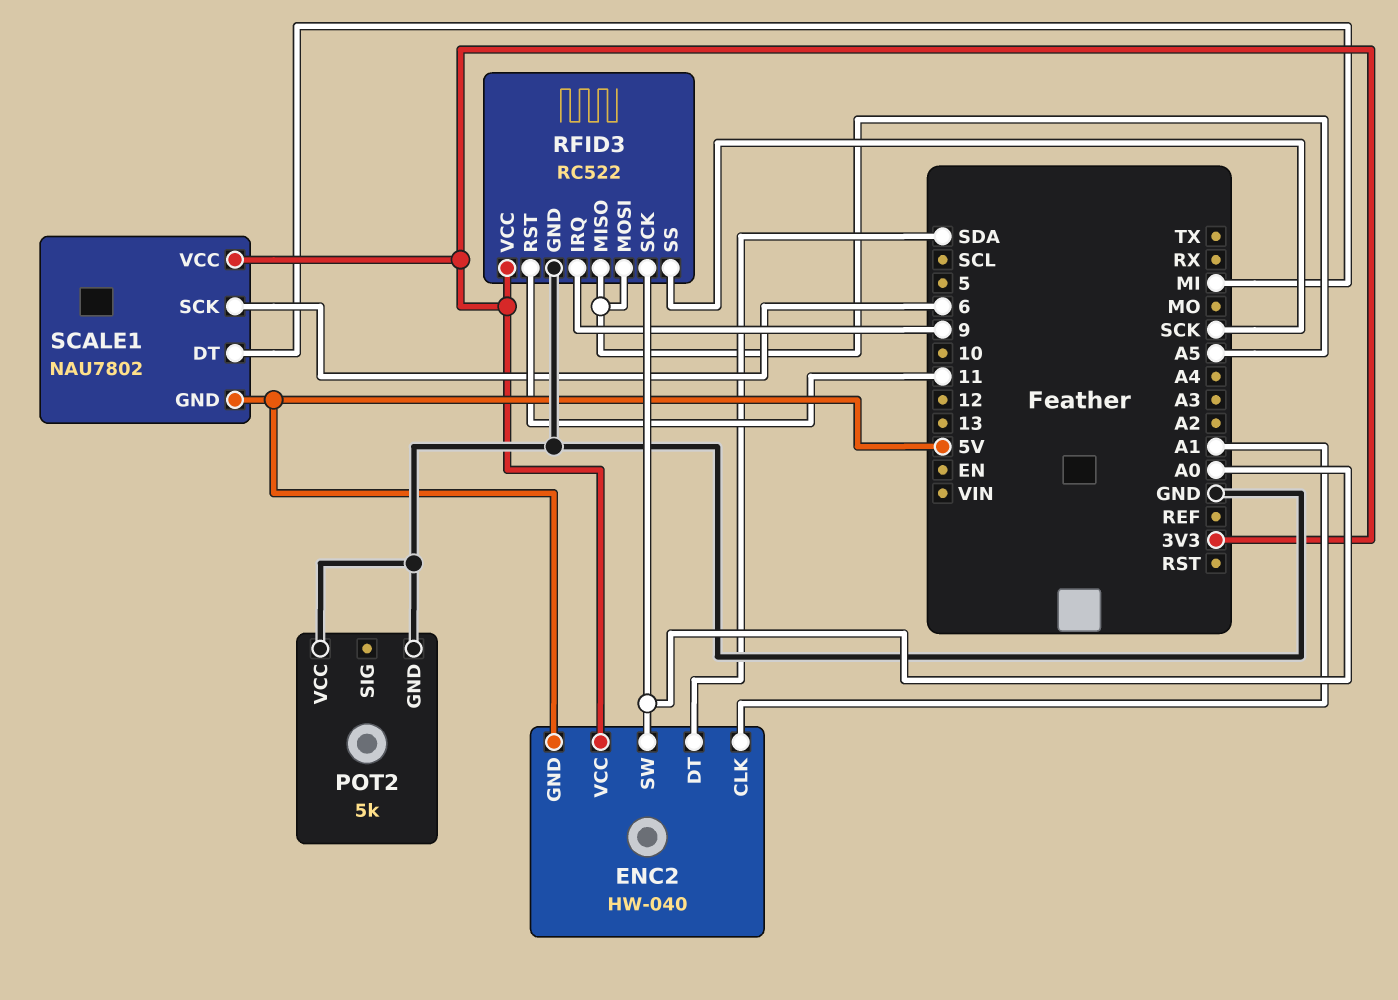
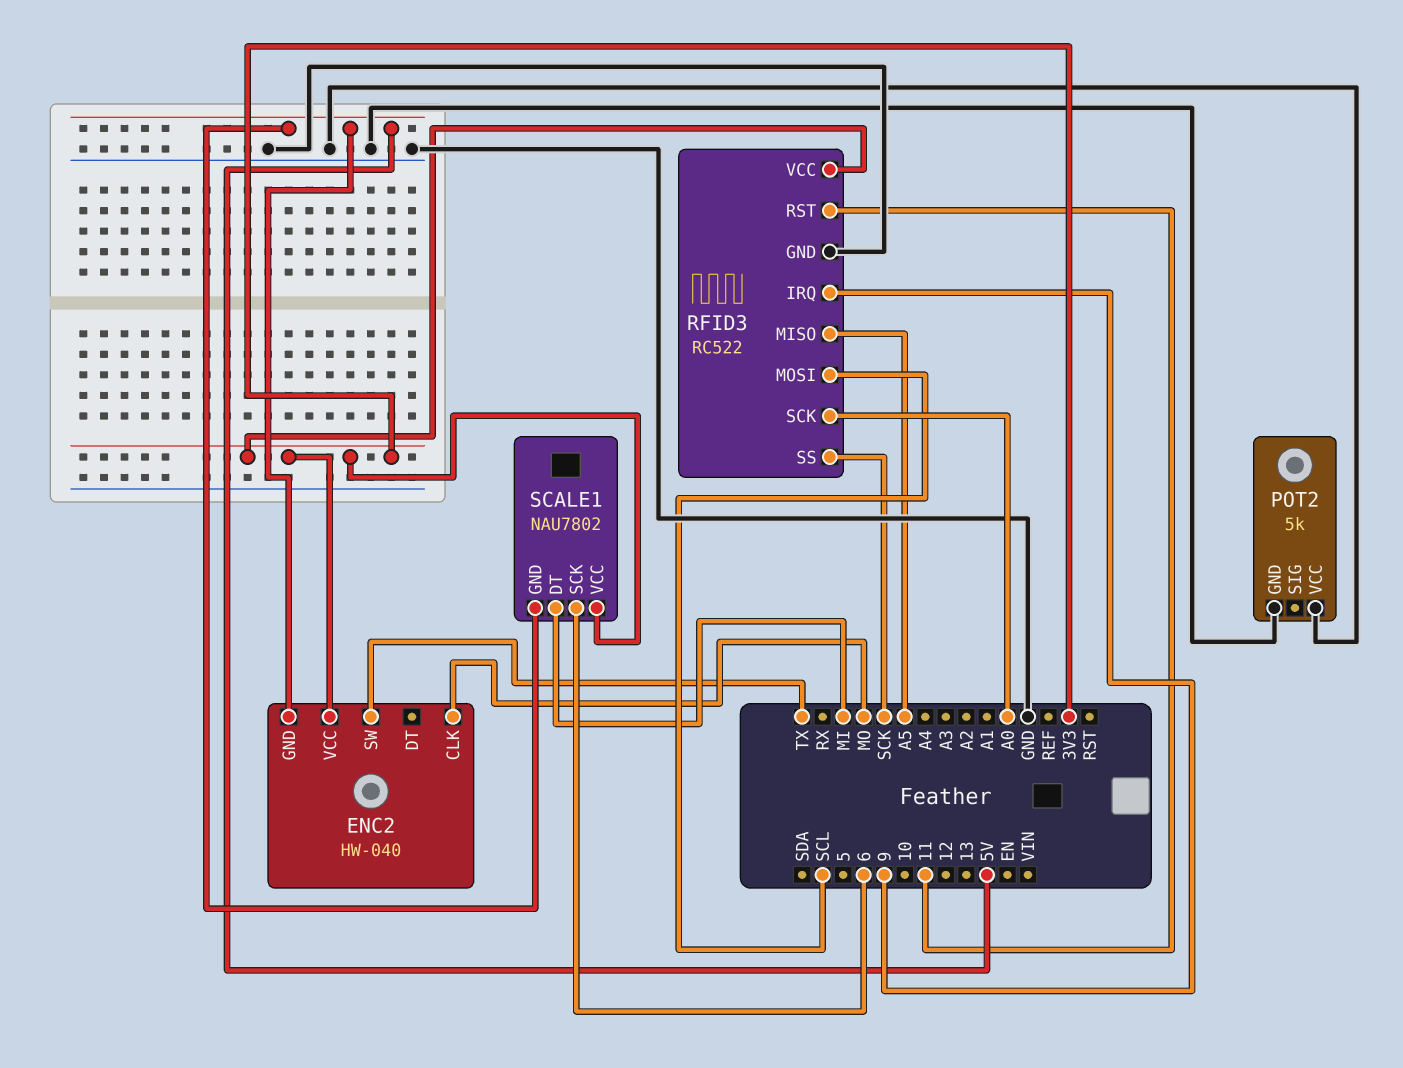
ENC2 pin CLK: A1 -> MO
ENC2 pin DT: SDA -> none
ENC2 pin SW: A0 -> TX
RFID3 pin MOSI: A5 -> SCL

